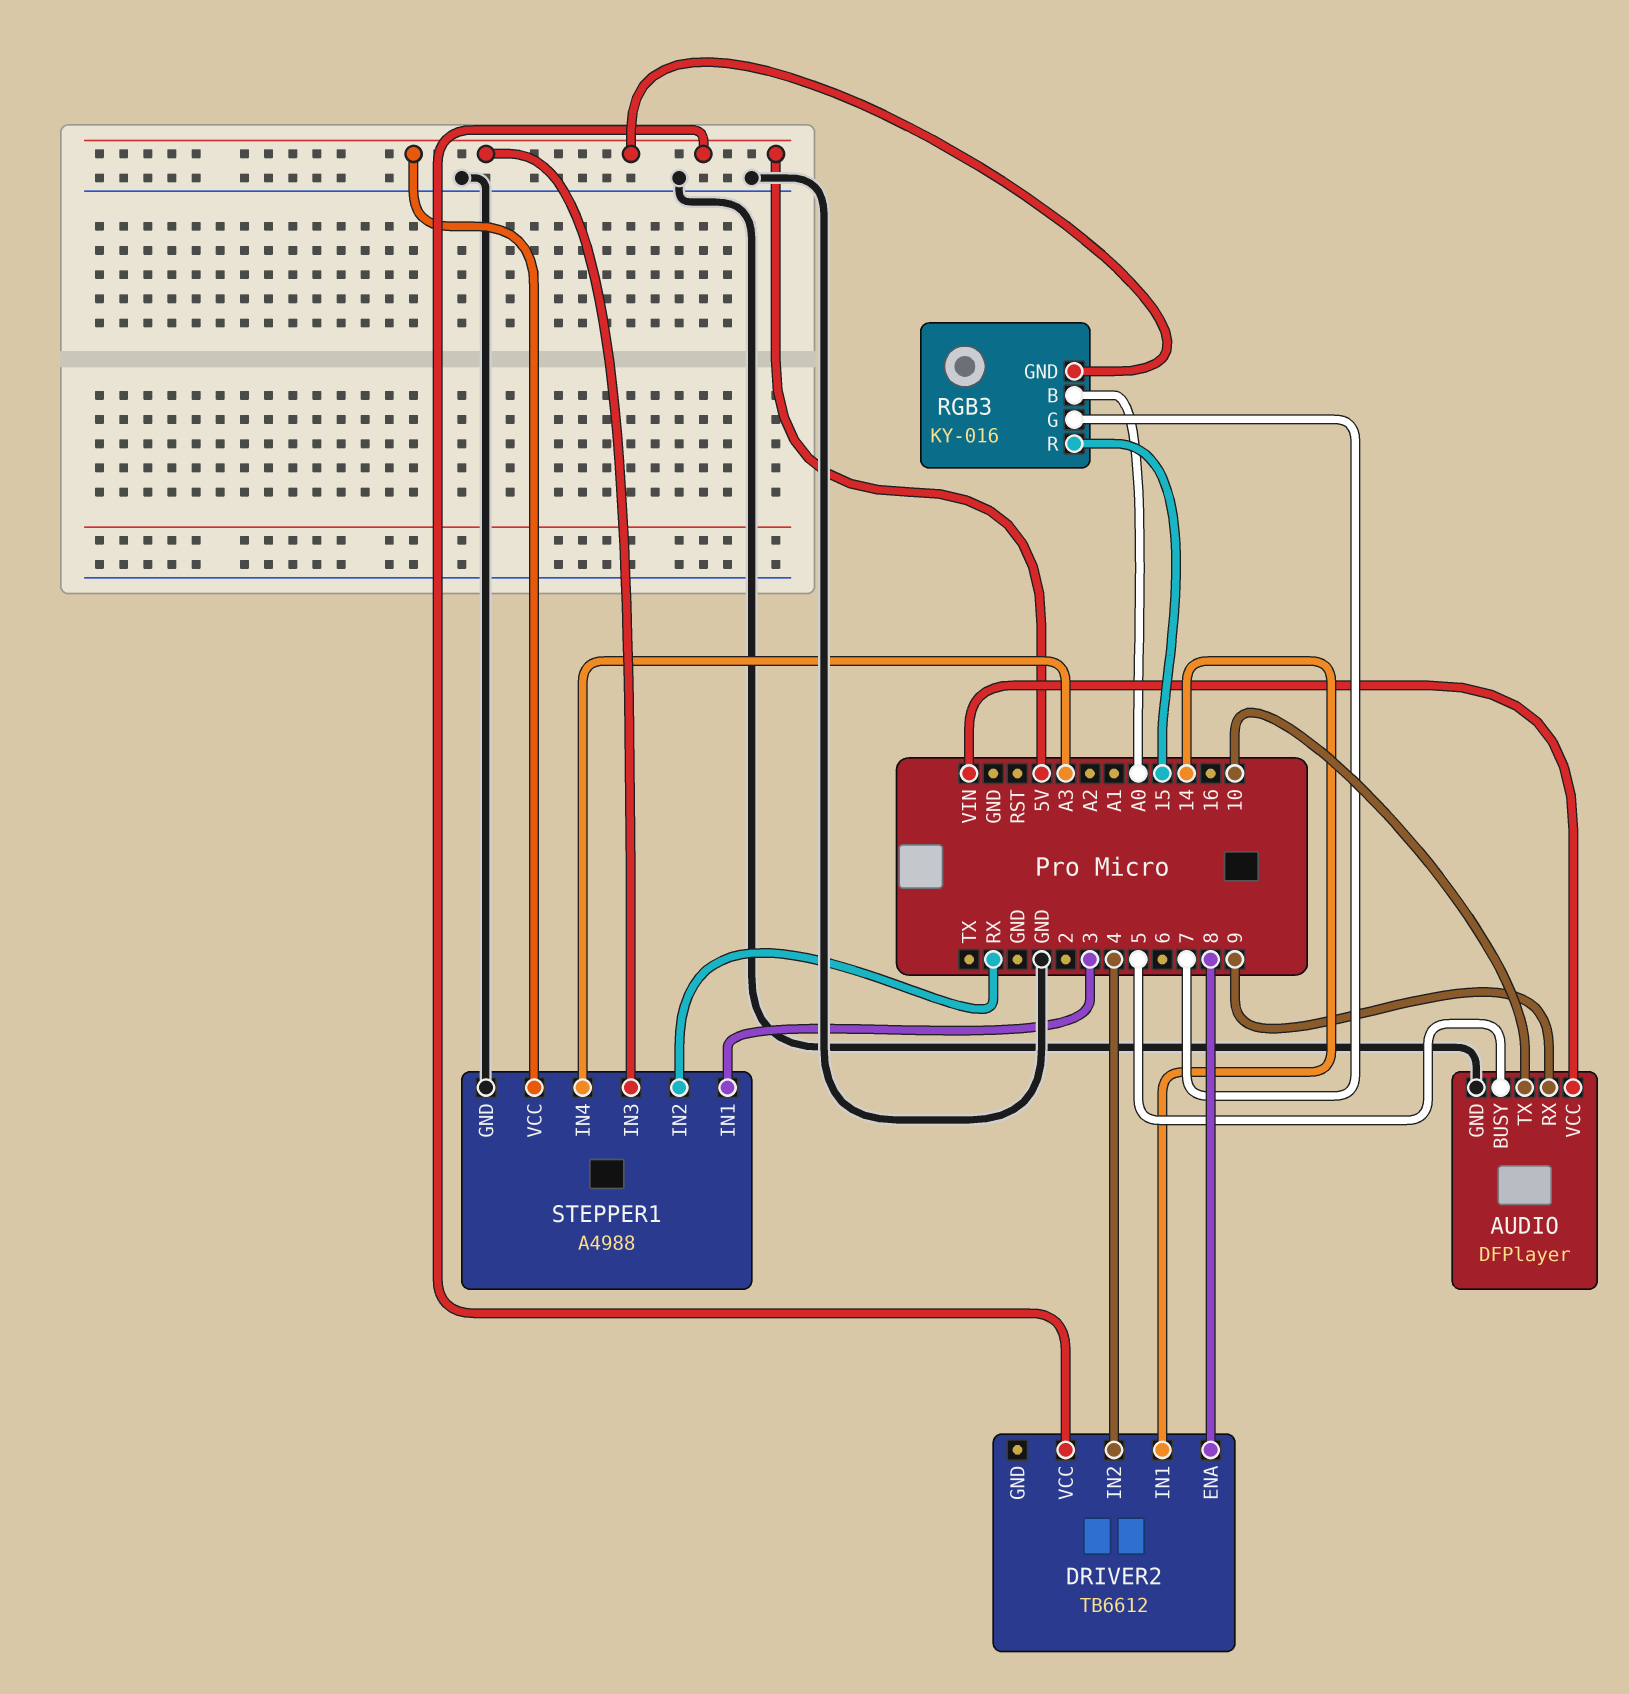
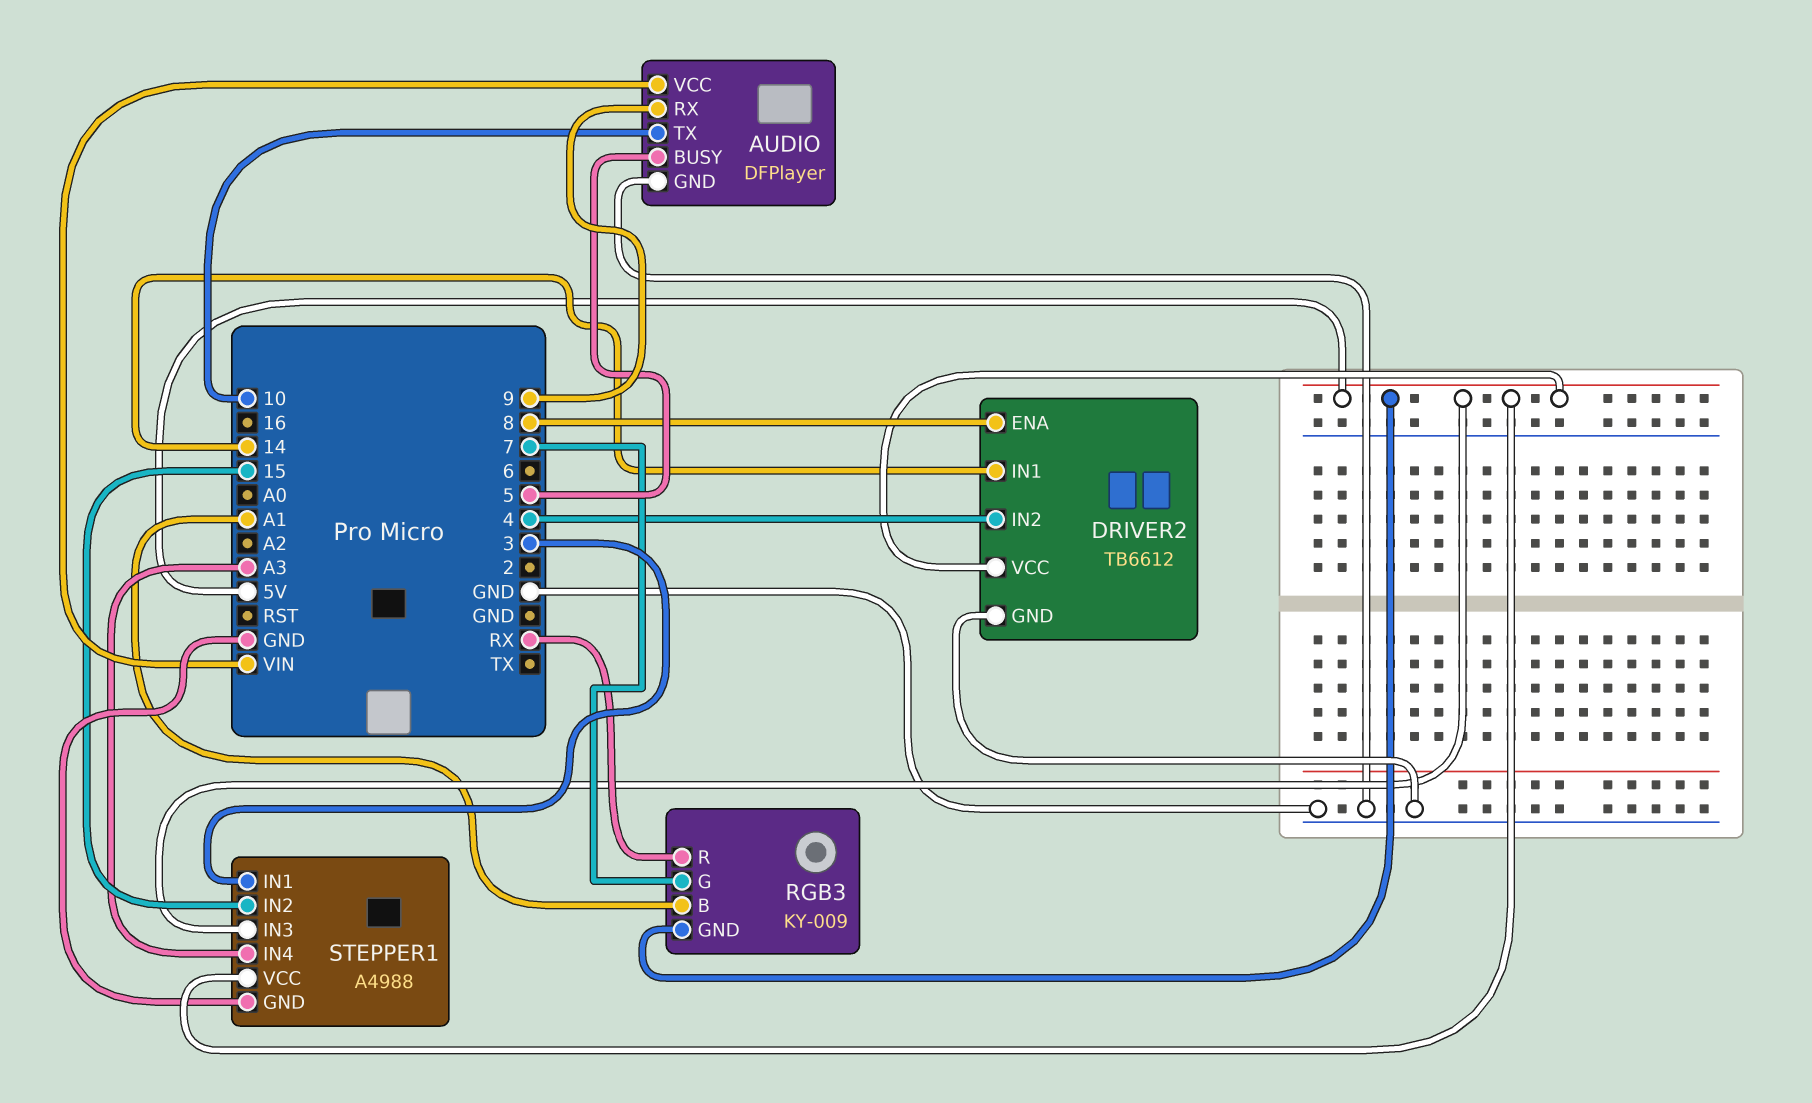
DRIVER2 pin GND: none -> GND
RGB3: KY-016 -> KY-009
RGB3 pin B: A0 -> A1
RGB3 pin R: 15 -> RX
STEPPER1 pin IN2: RX -> 15

